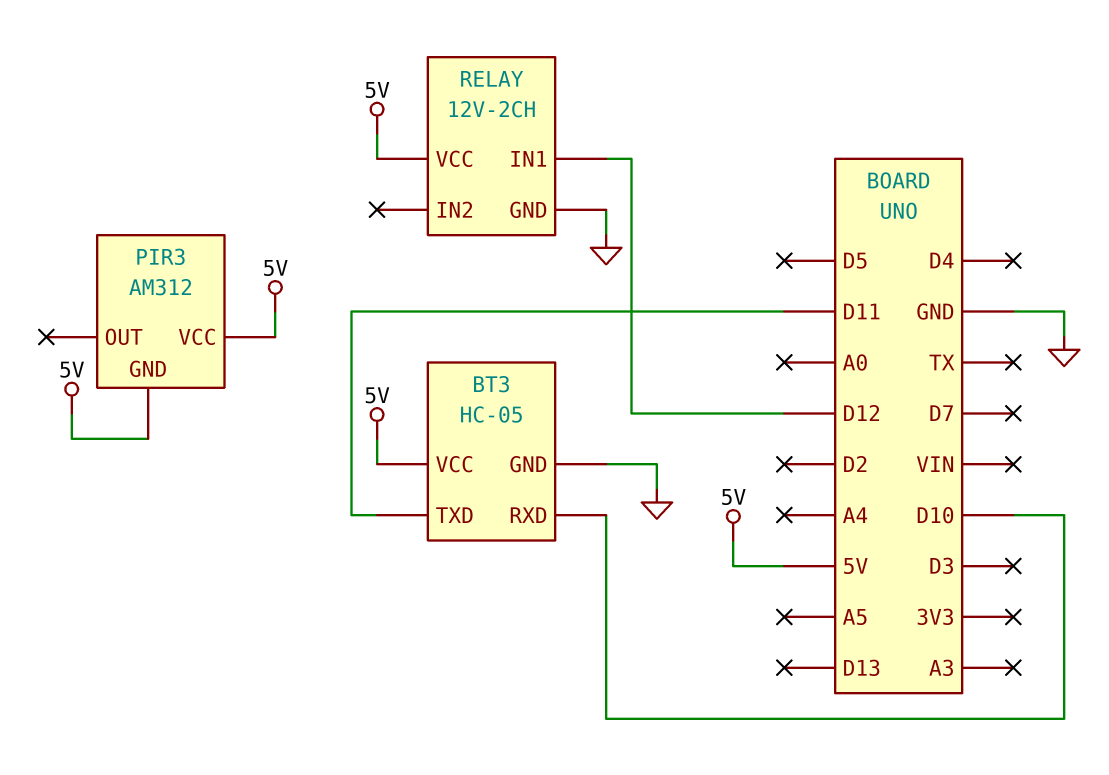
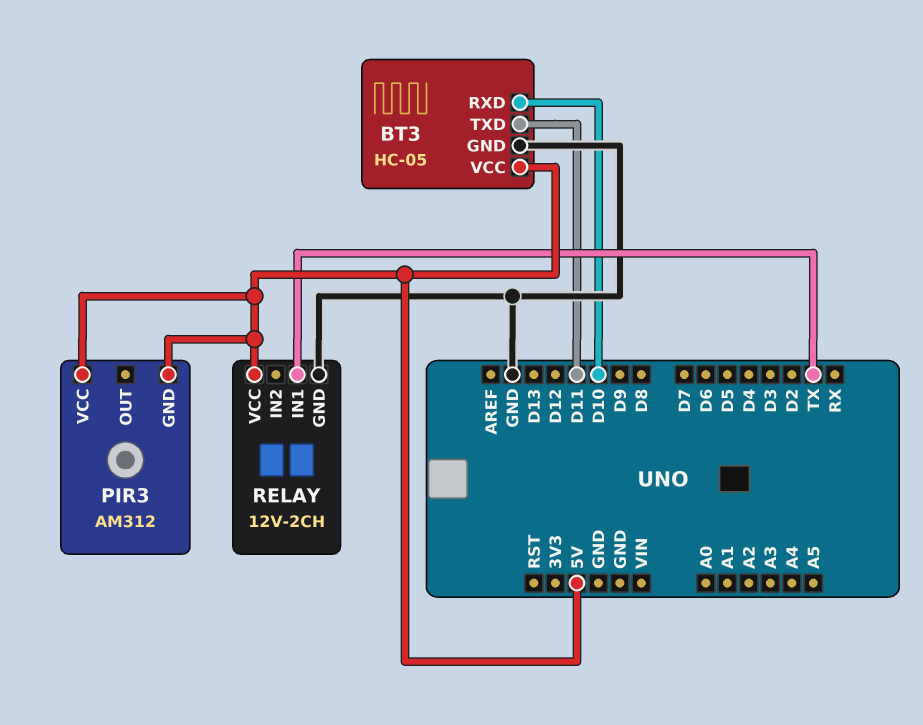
RELAY pin IN1: D12 -> TX

